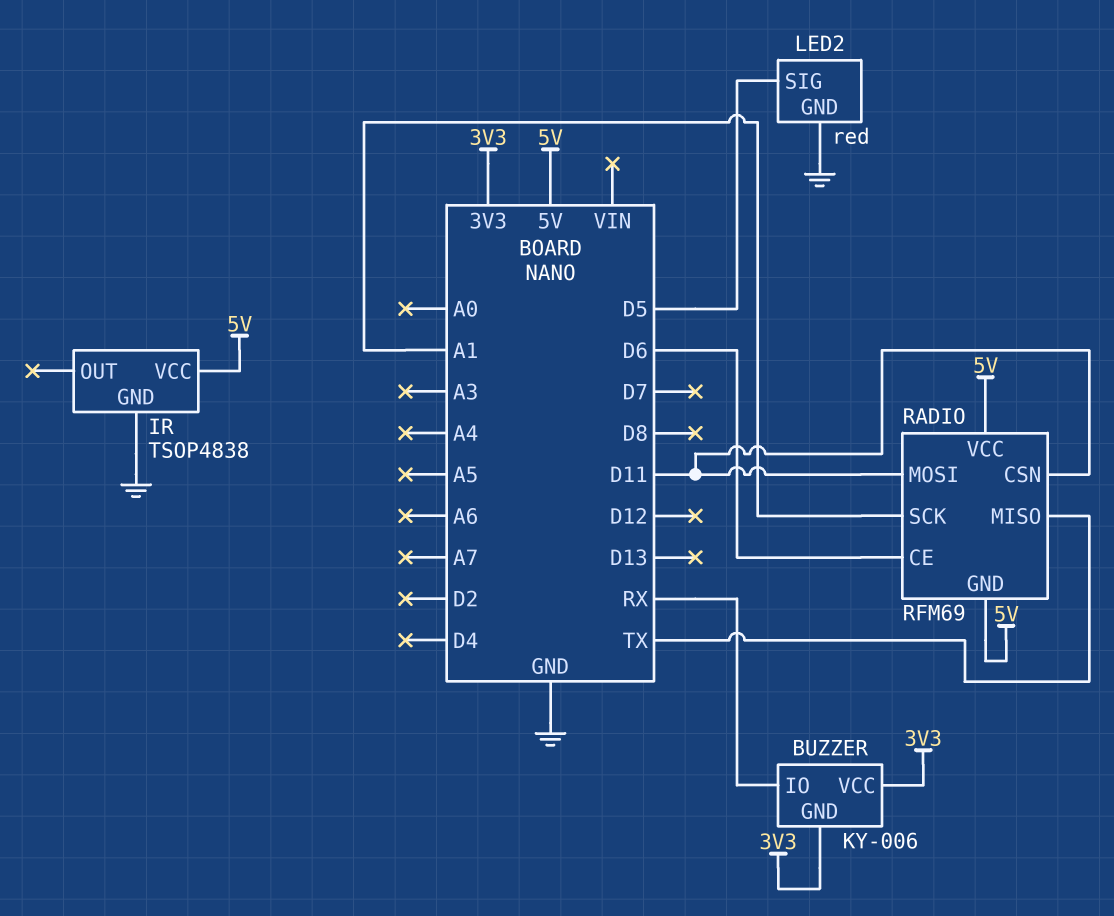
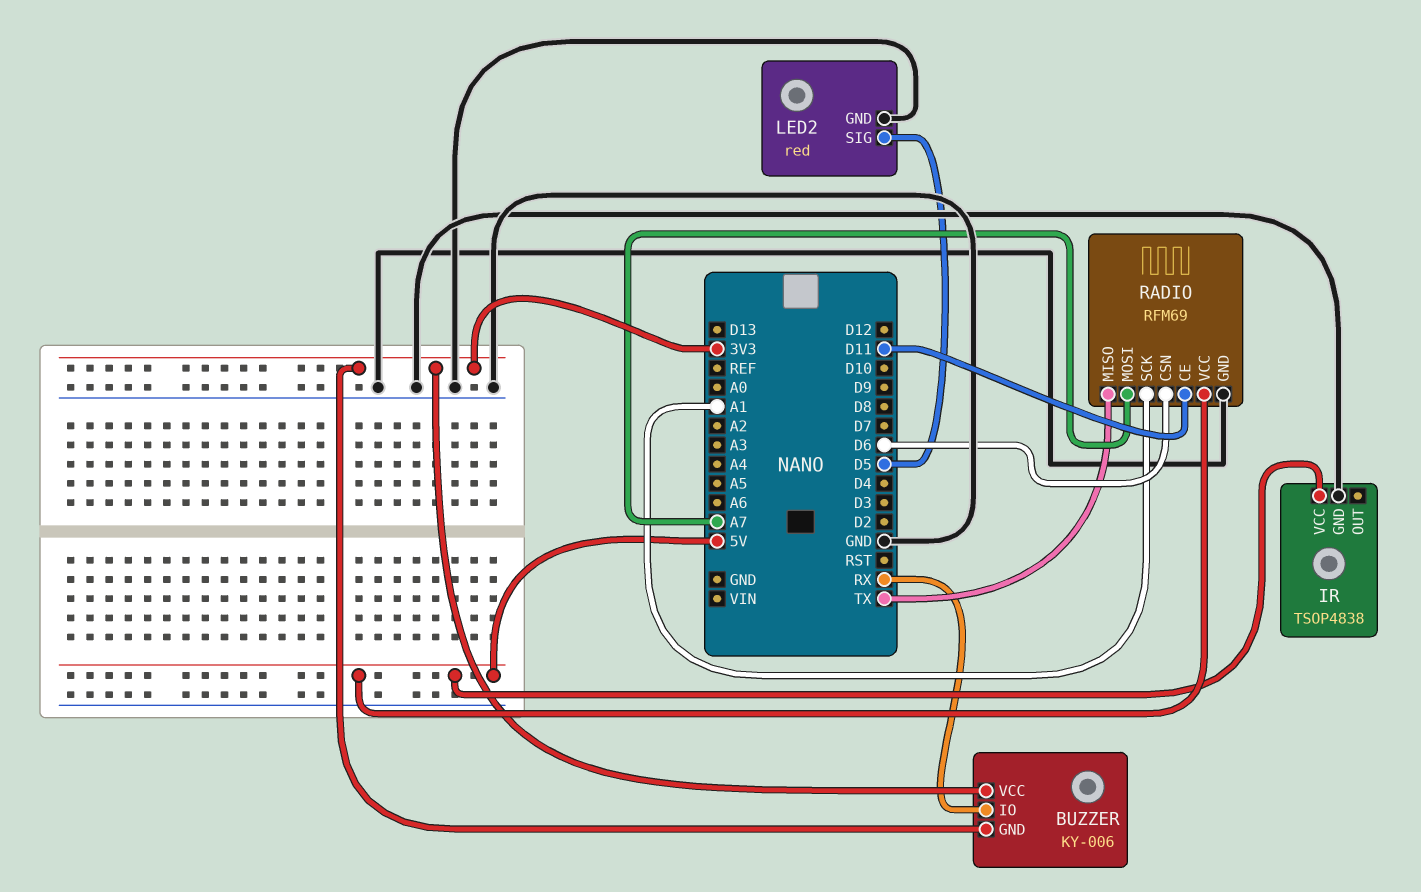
RADIO pin CE: D6 -> D11
RADIO pin CSN: D11 -> D6
RADIO pin GND: 5V -> GND
RADIO pin MOSI: D11 -> A7

